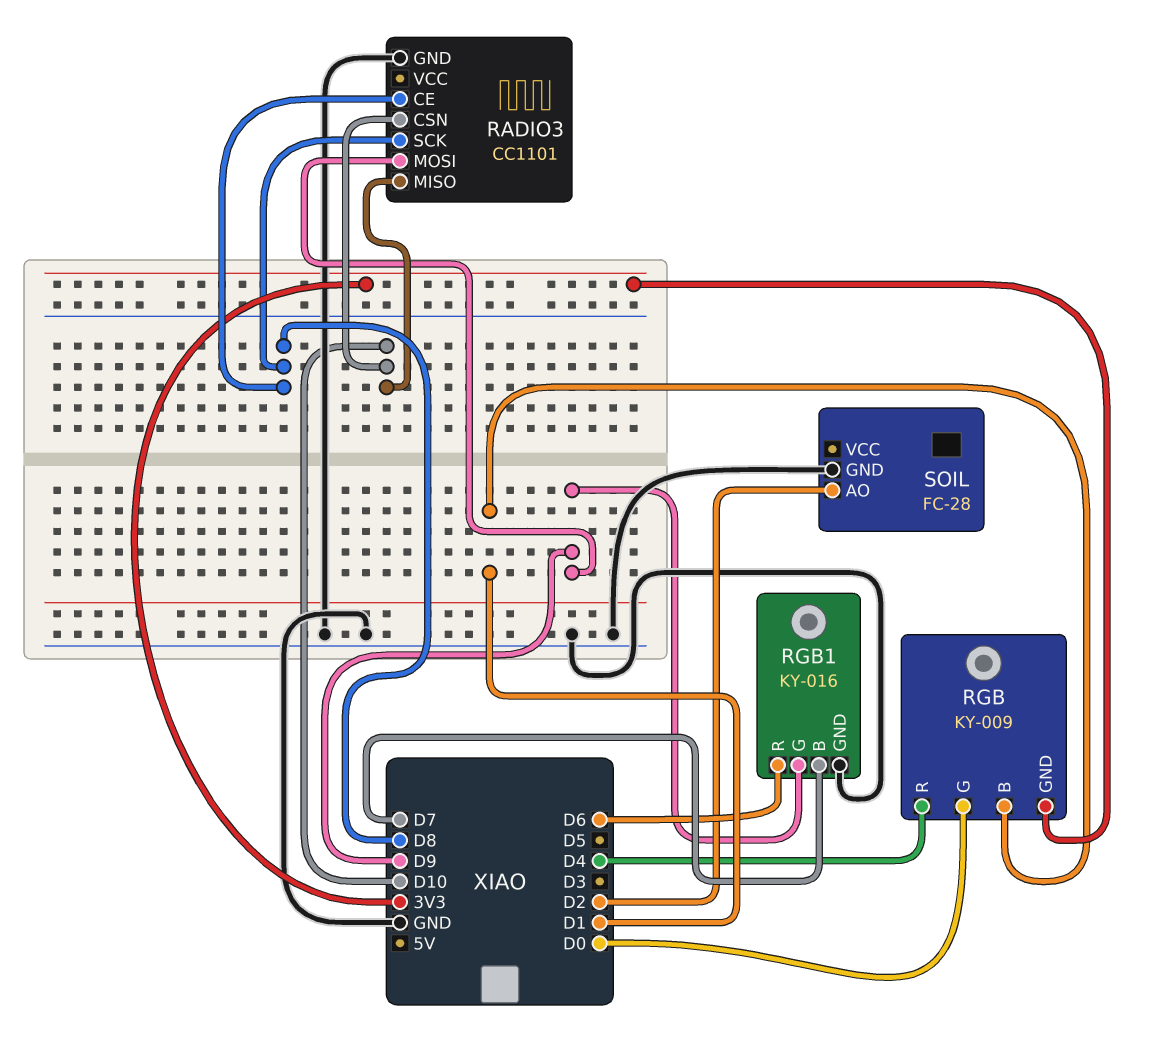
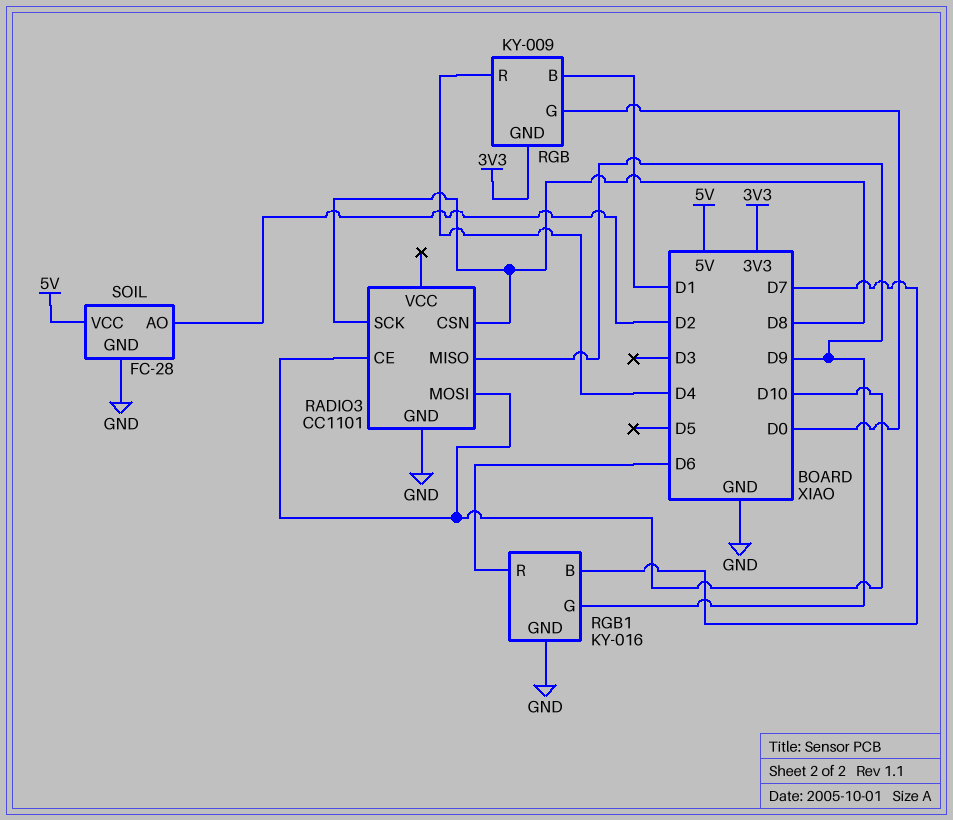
RADIO3 pin CE: D8 -> D10
RADIO3 pin CSN: D10 -> D8
RADIO3 pin MISO: D10 -> D9
RADIO3 pin MOSI: D9 -> D10
SOIL pin VCC: none -> 5V

